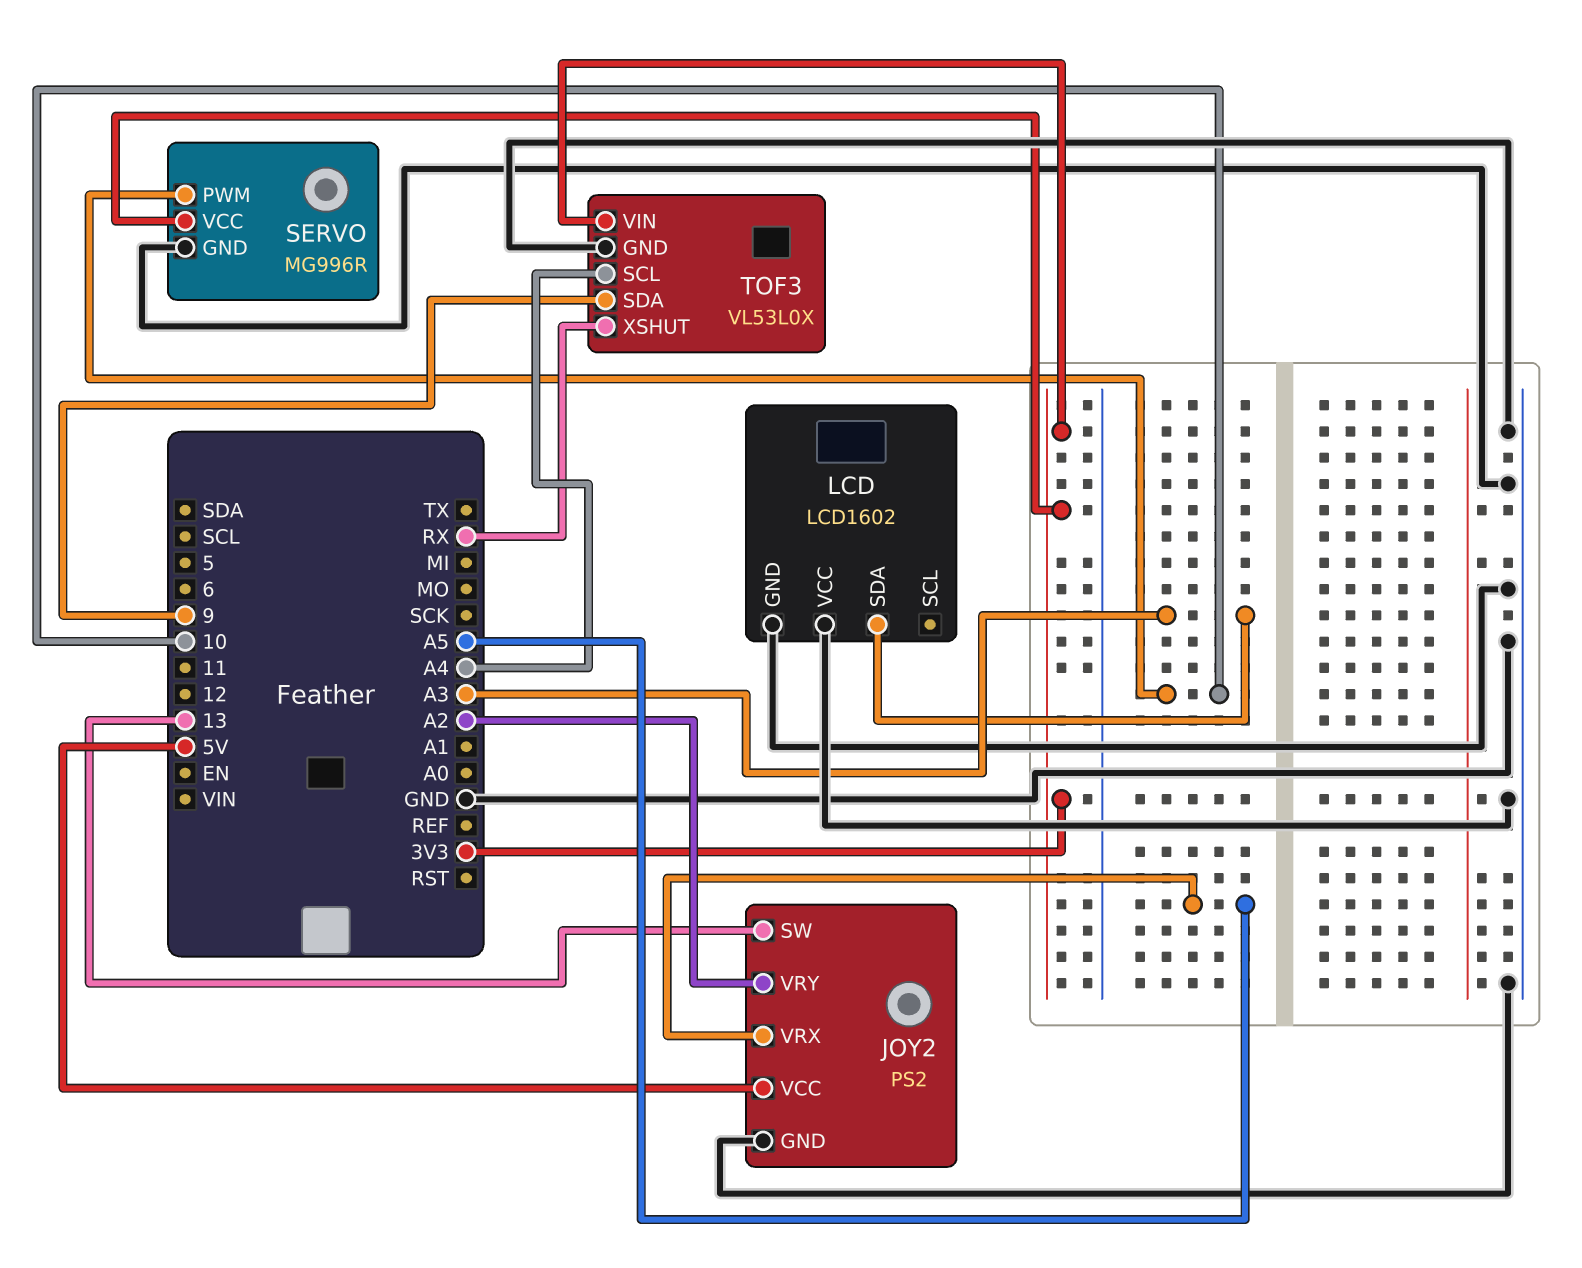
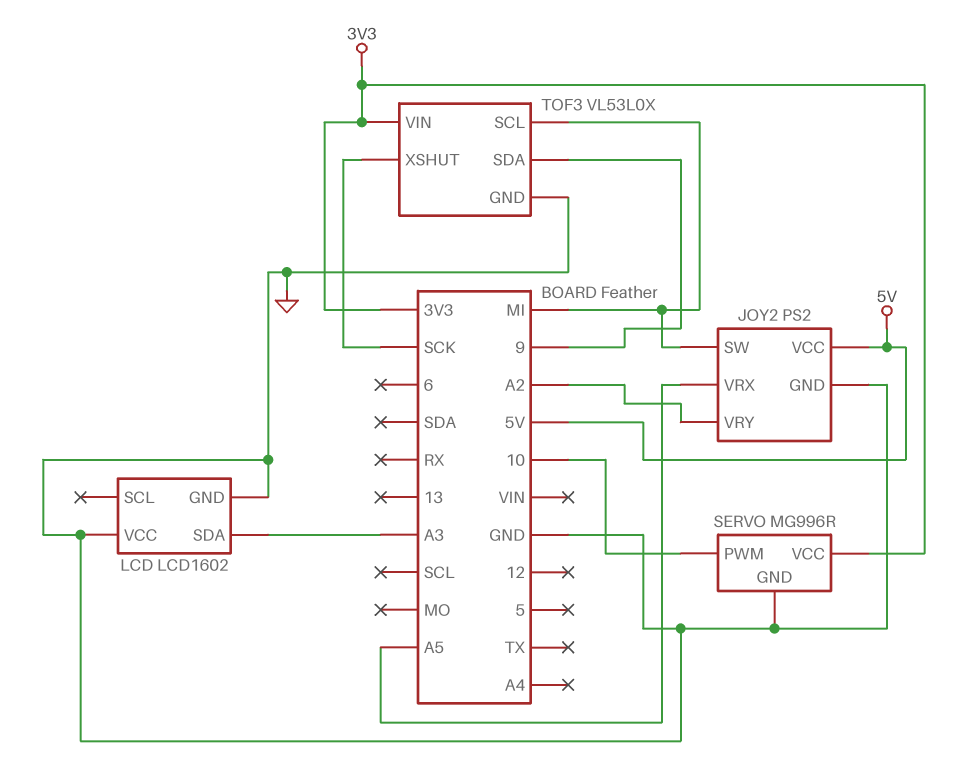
JOY2 pin SW: 13 -> MI
TOF3 pin SCL: A4 -> MI
TOF3 pin XSHUT: RX -> SCK

